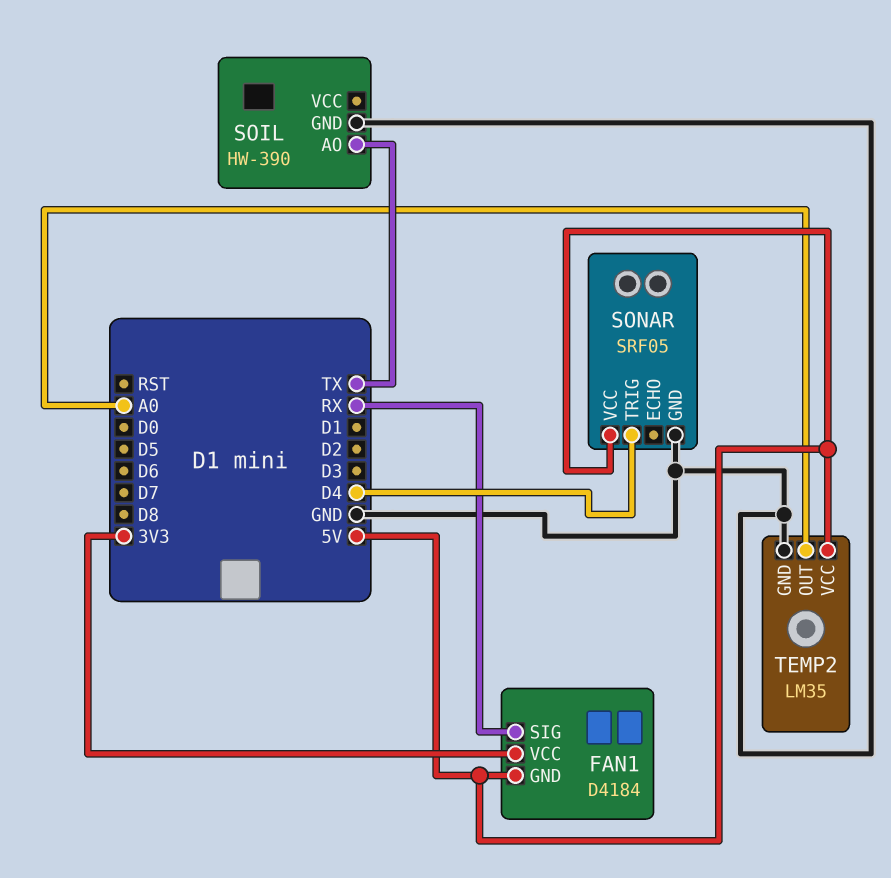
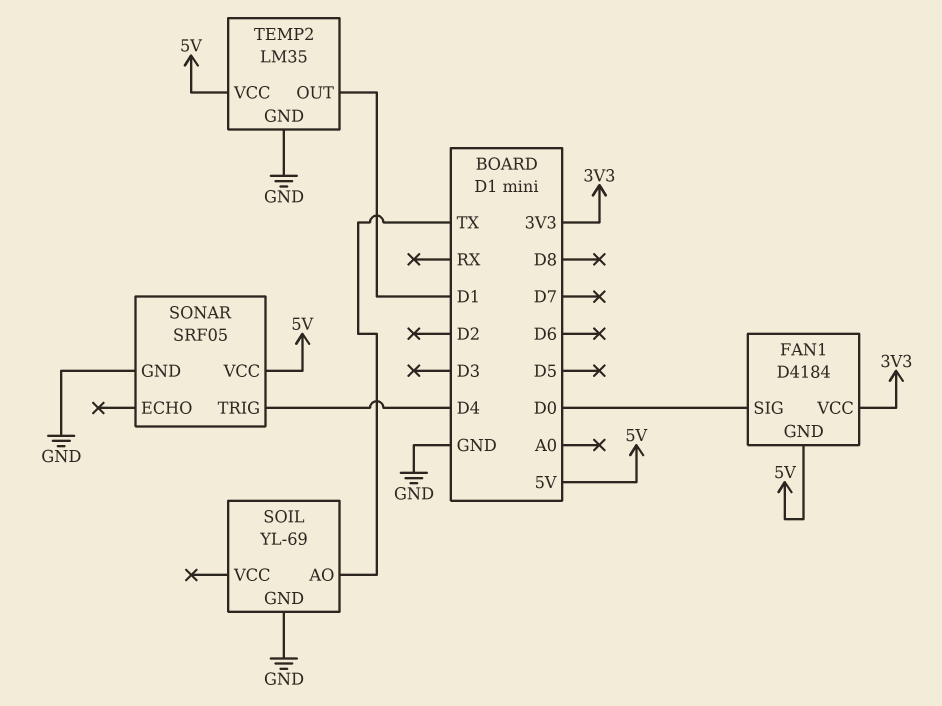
FAN1 pin SIG: RX -> D0
SOIL: HW-390 -> YL-69
TEMP2 pin OUT: A0 -> D1

